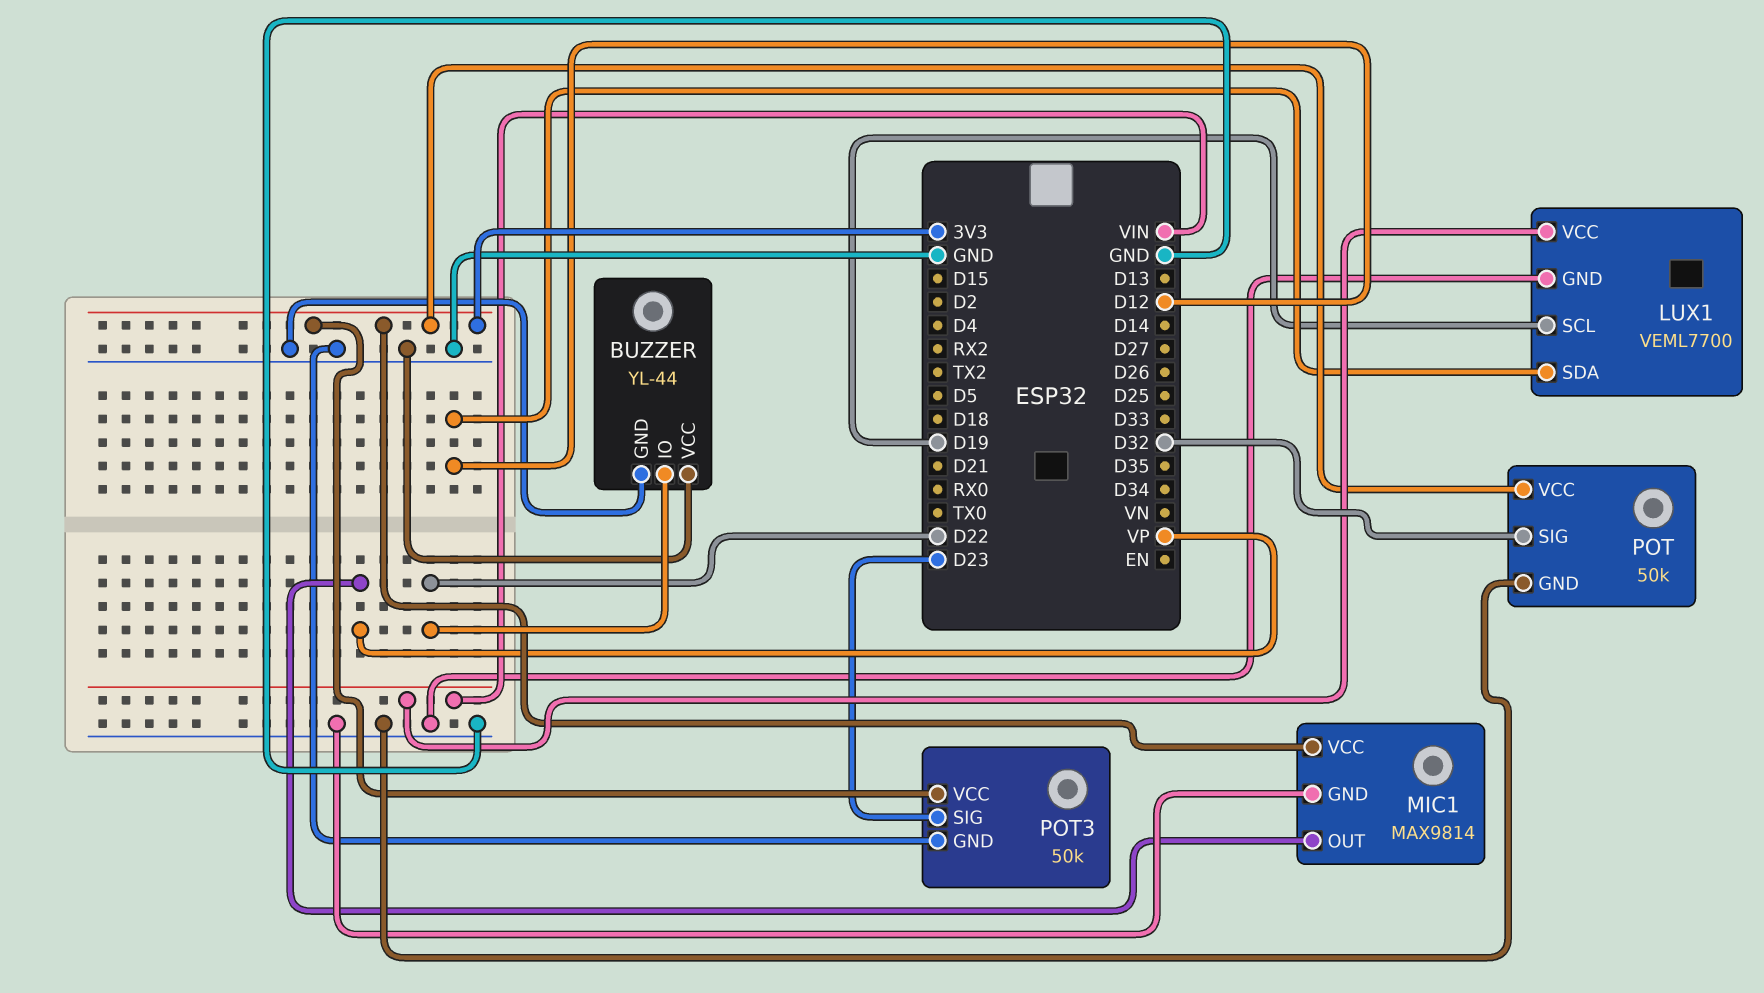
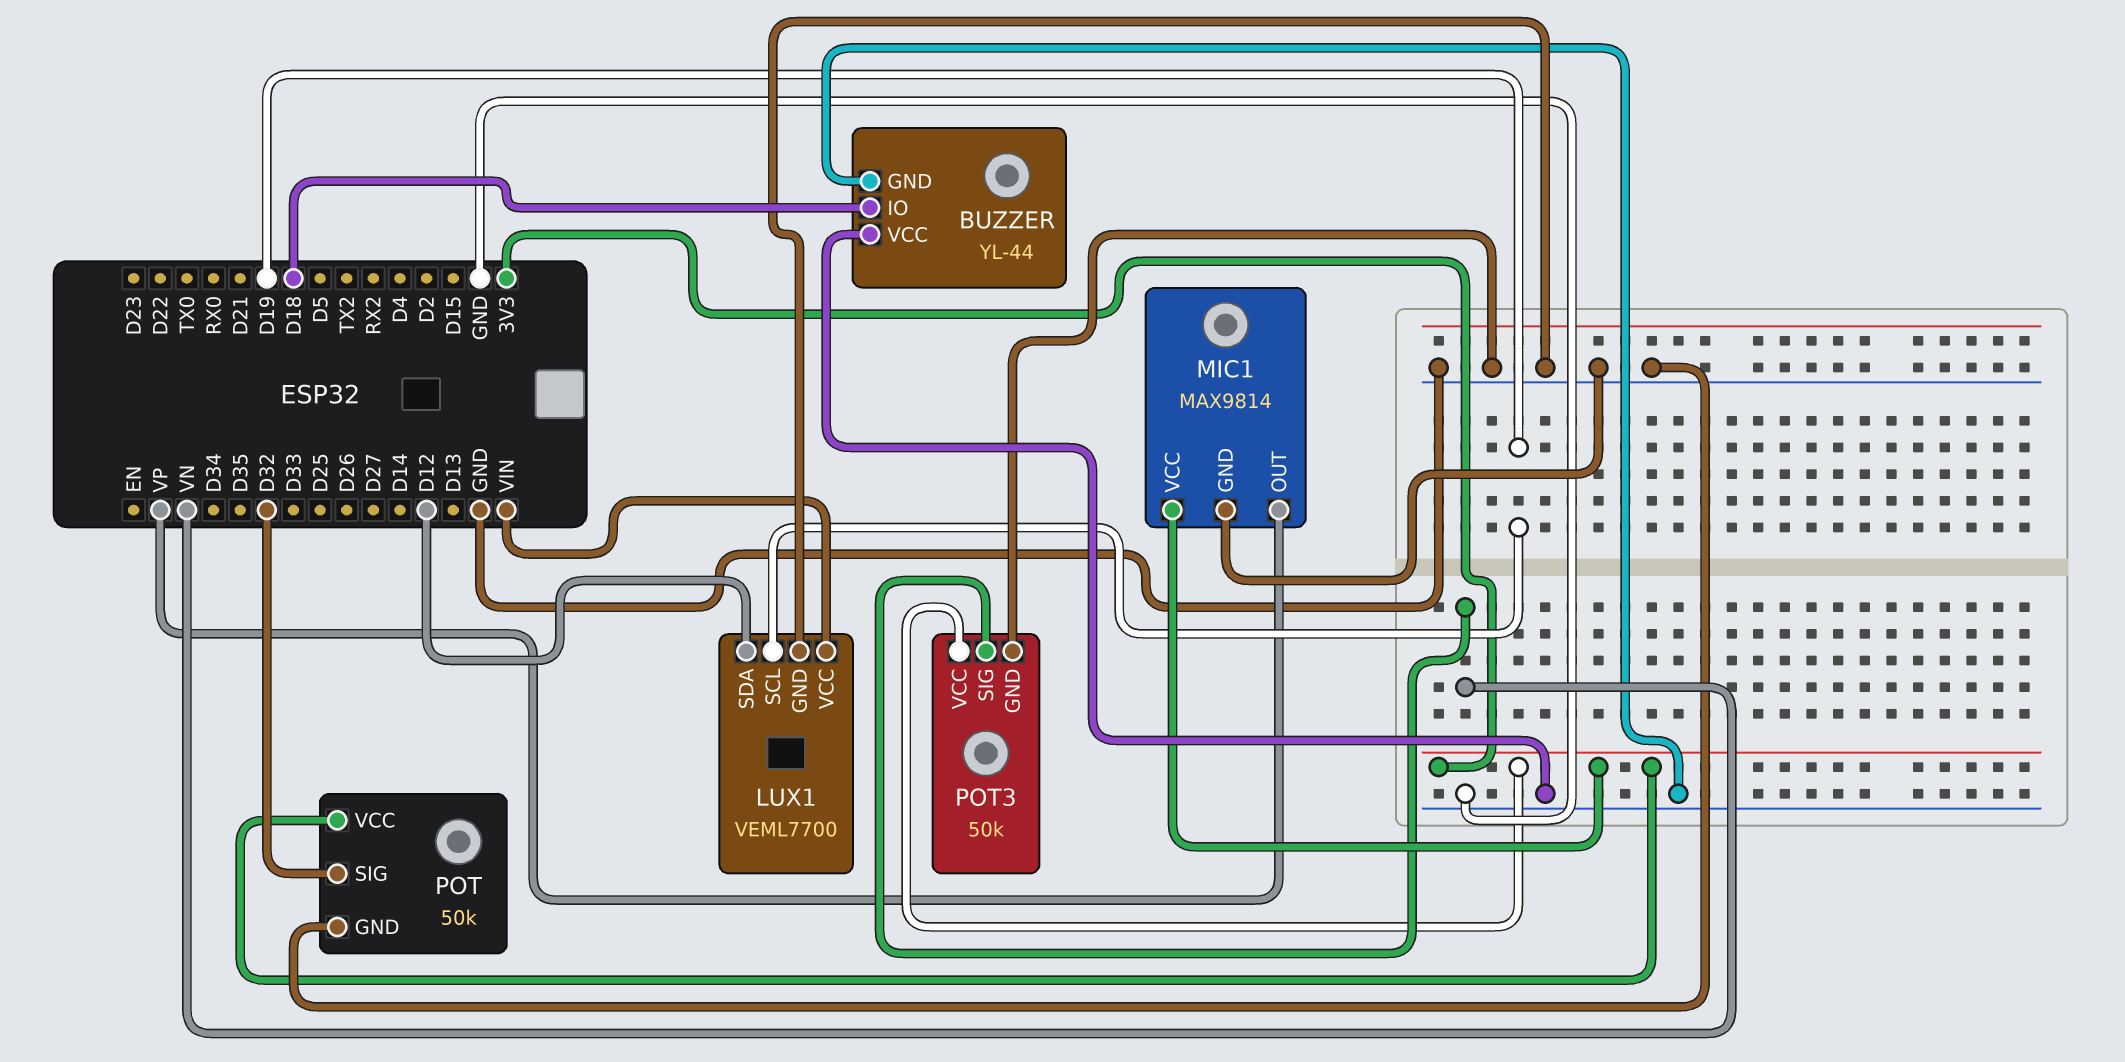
BUZZER pin IO: D22 -> D18
POT3 pin SIG: D23 -> VN

